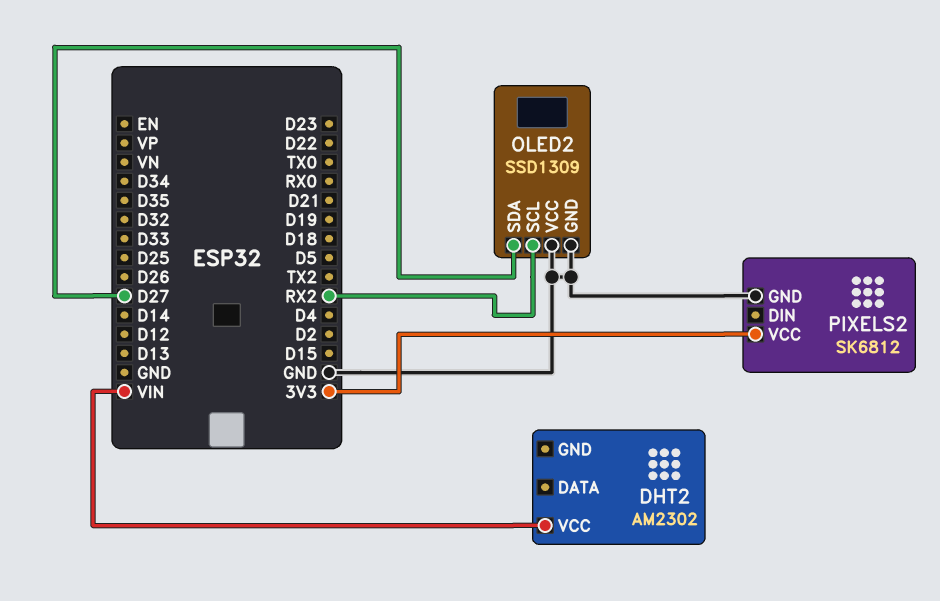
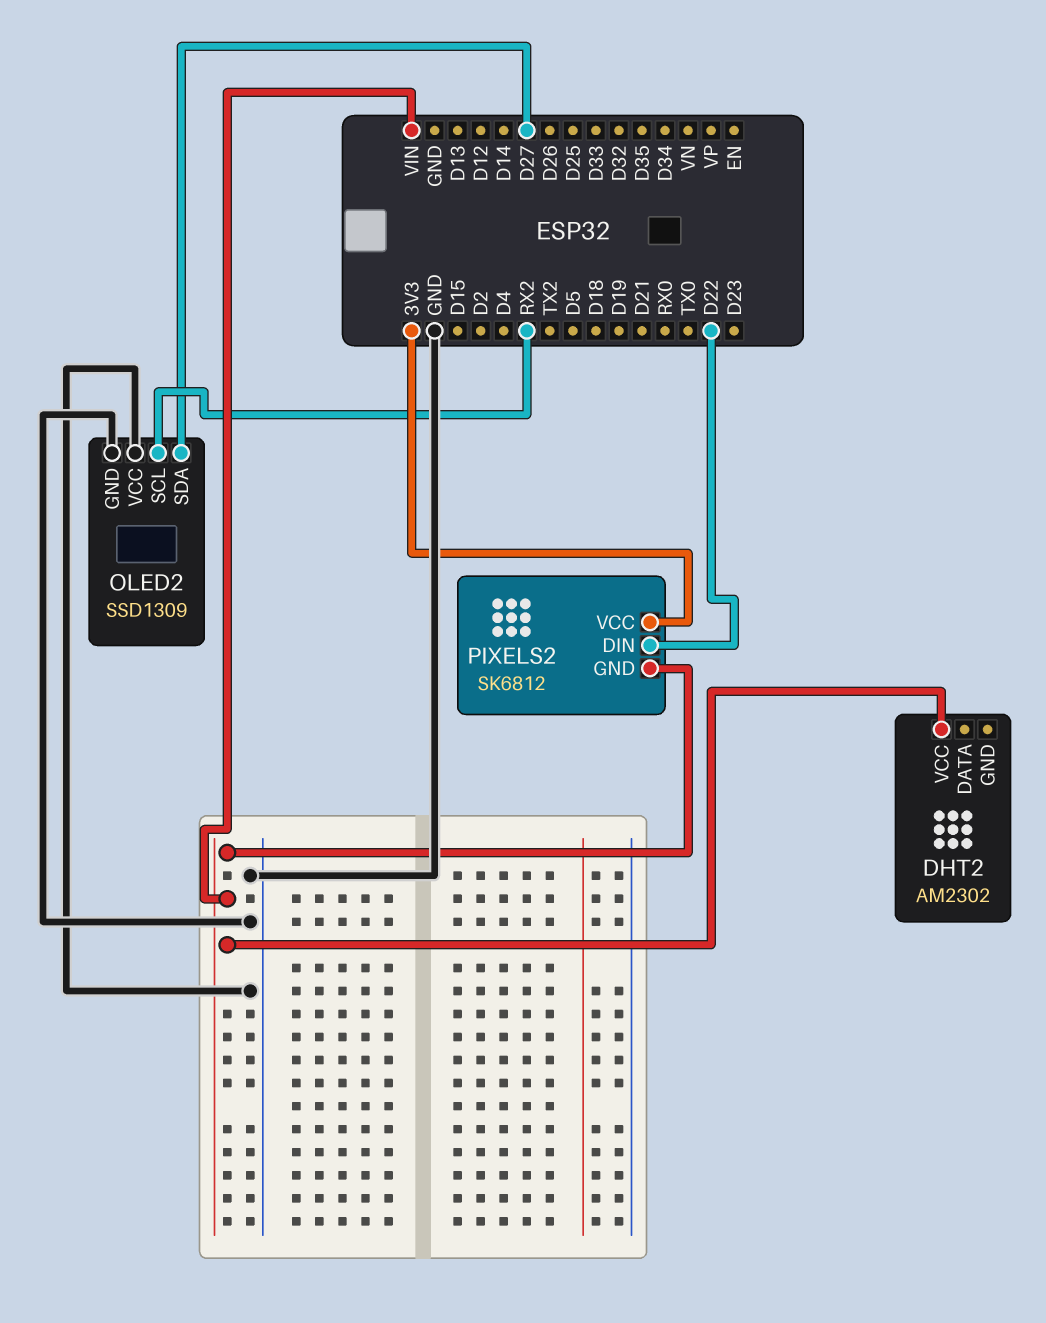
PIXELS2 pin DIN: none -> D22
PIXELS2 pin GND: GND -> VIN

